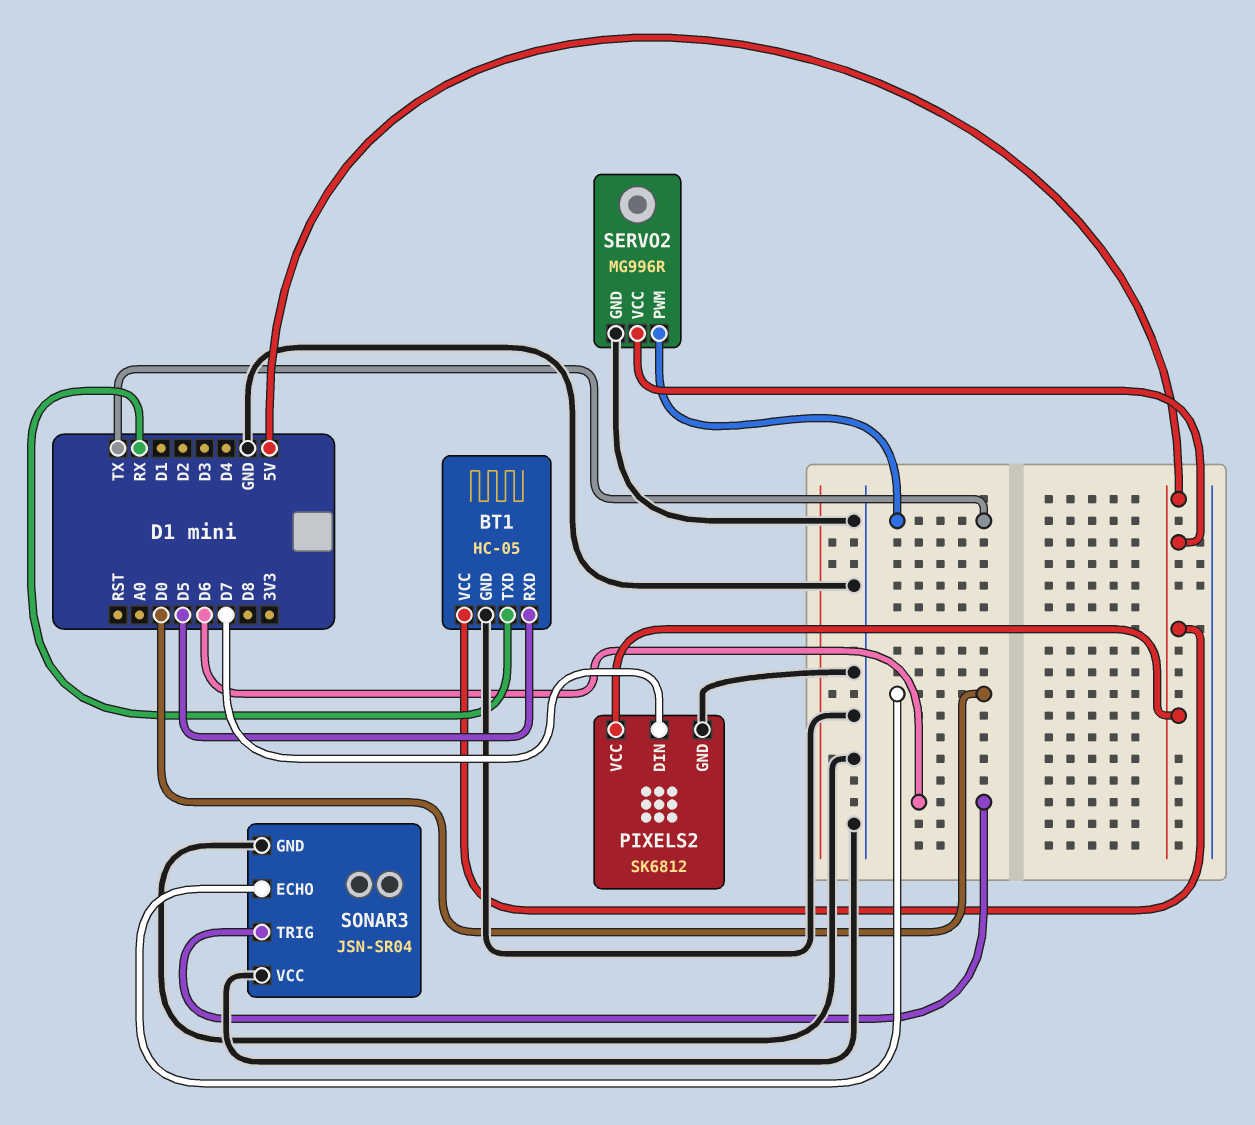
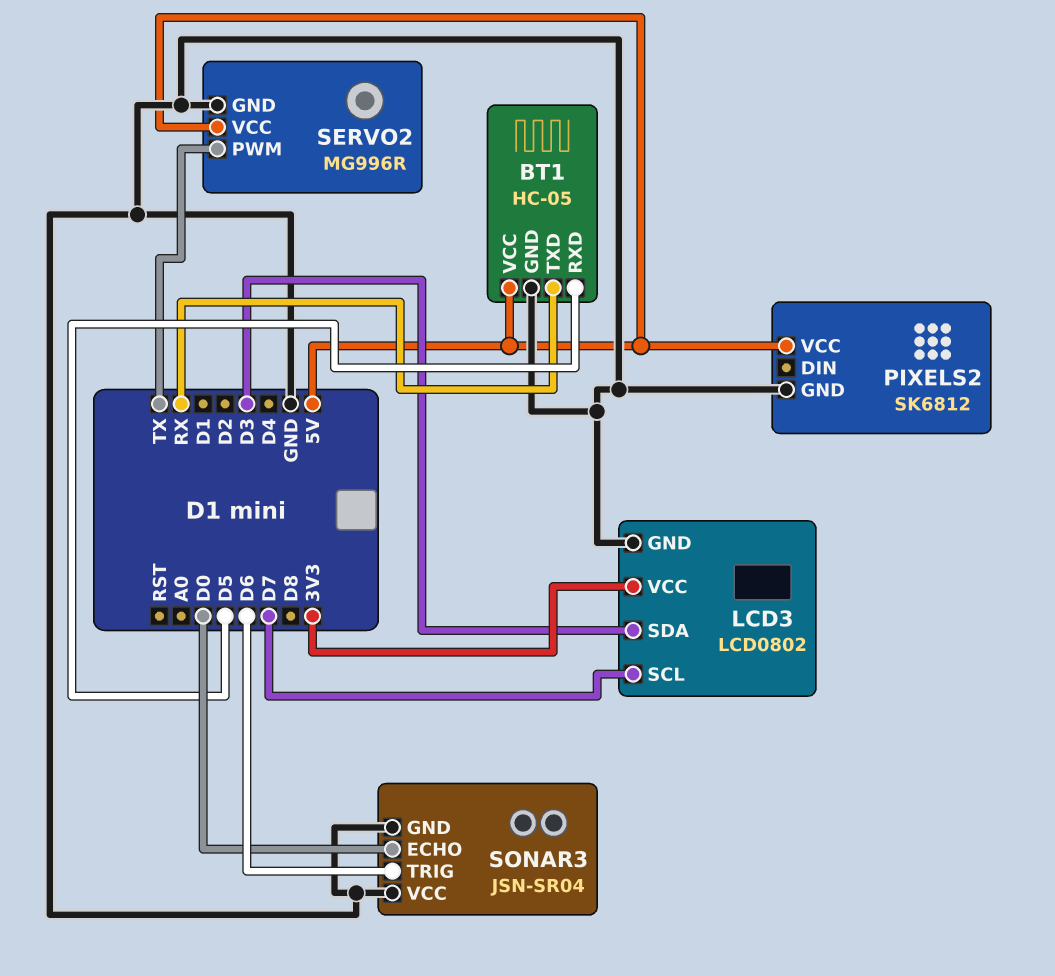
LCD3: none -> LCD0802
LCD3 pin GND: none -> GND
LCD3 pin SCL: none -> D7
LCD3 pin SDA: none -> D3
LCD3 pin VCC: none -> 3V3
PIXELS2 pin DIN: D7 -> none

